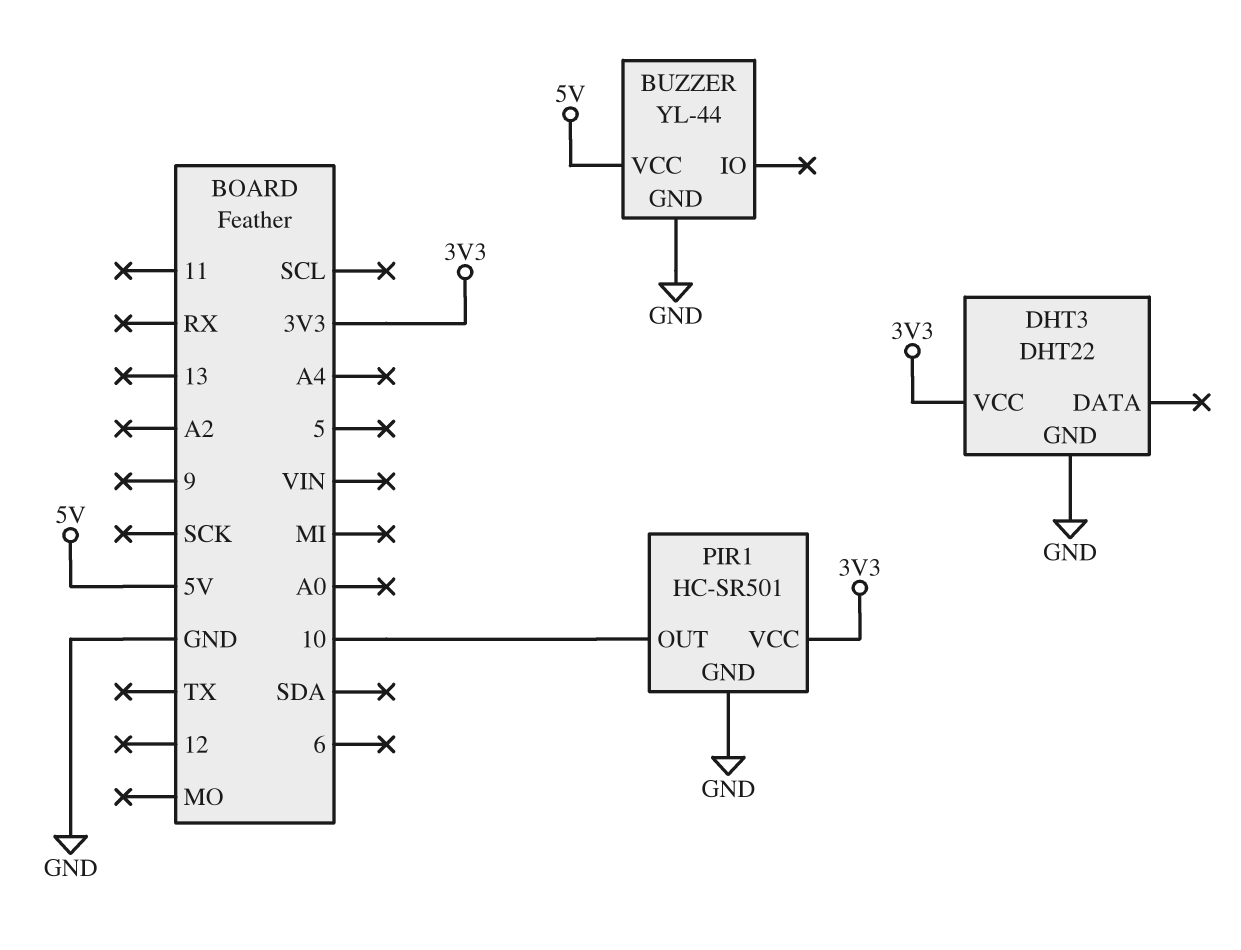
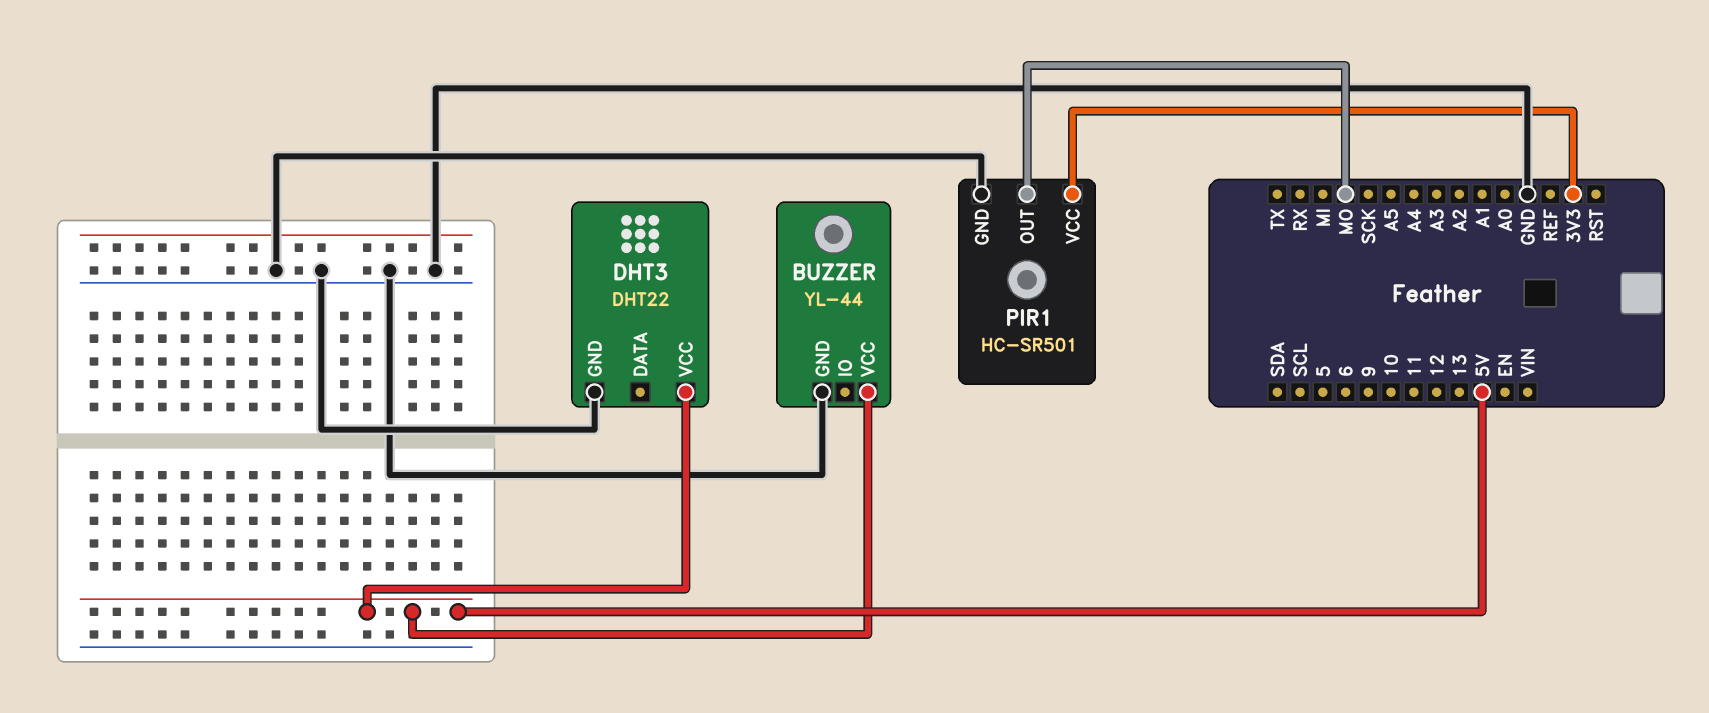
DHT3 pin VCC: 3V3 -> 5V
PIR1 pin OUT: 10 -> MO

